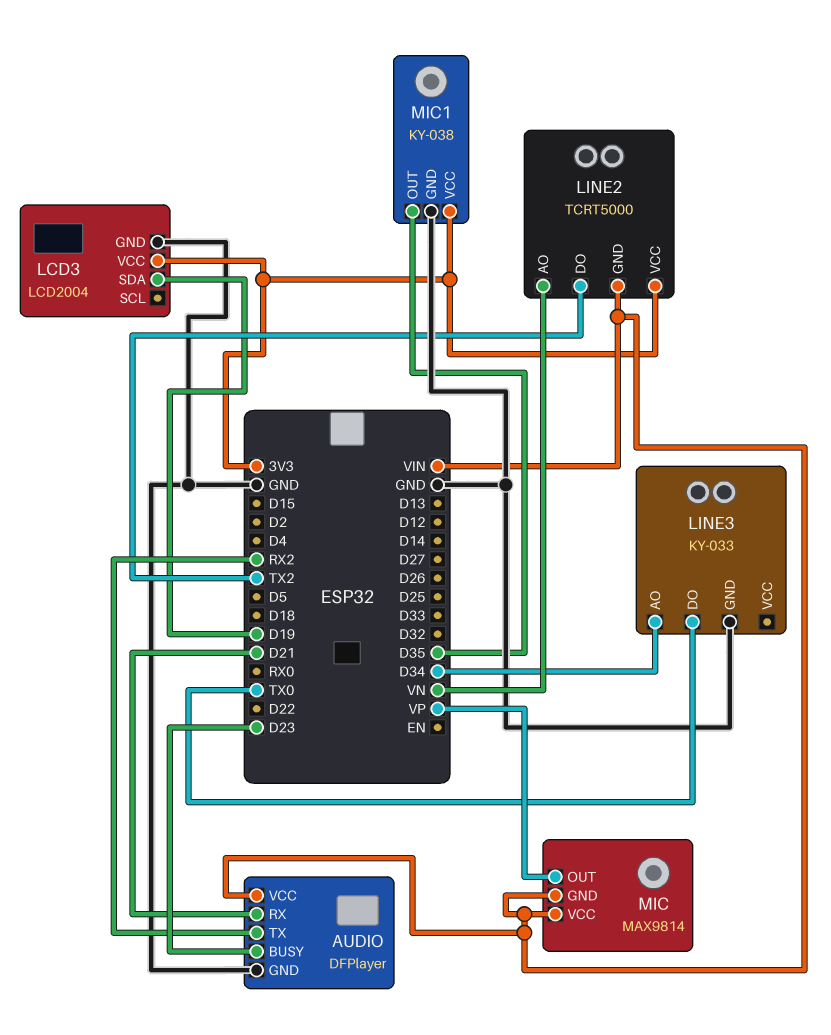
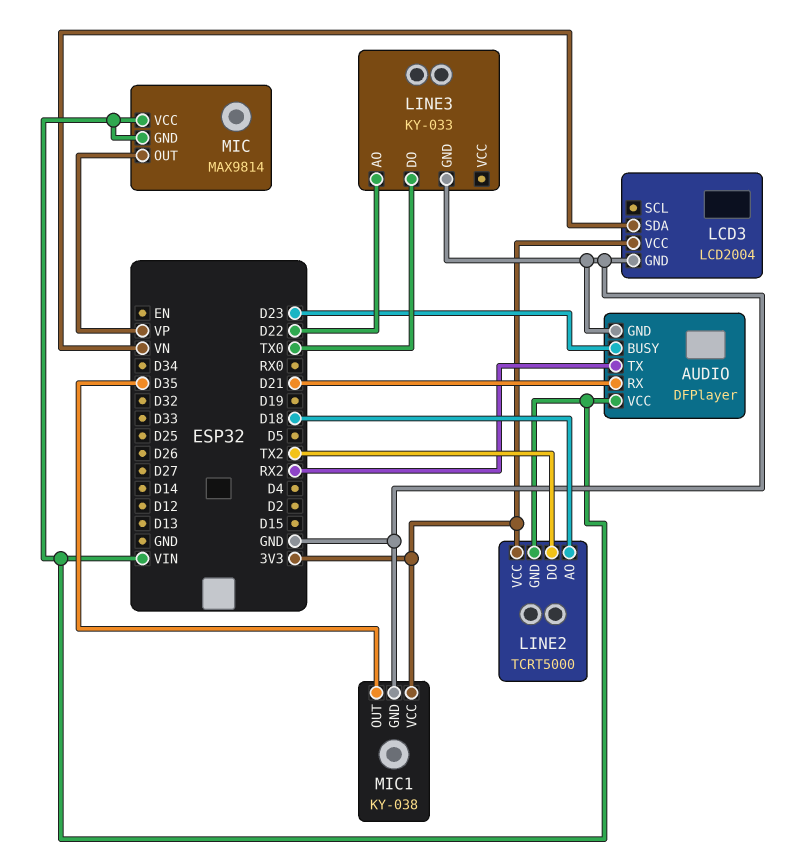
LCD3 pin SDA: D19 -> VN
LINE2 pin AO: VN -> D18
LINE3 pin AO: D34 -> D22

